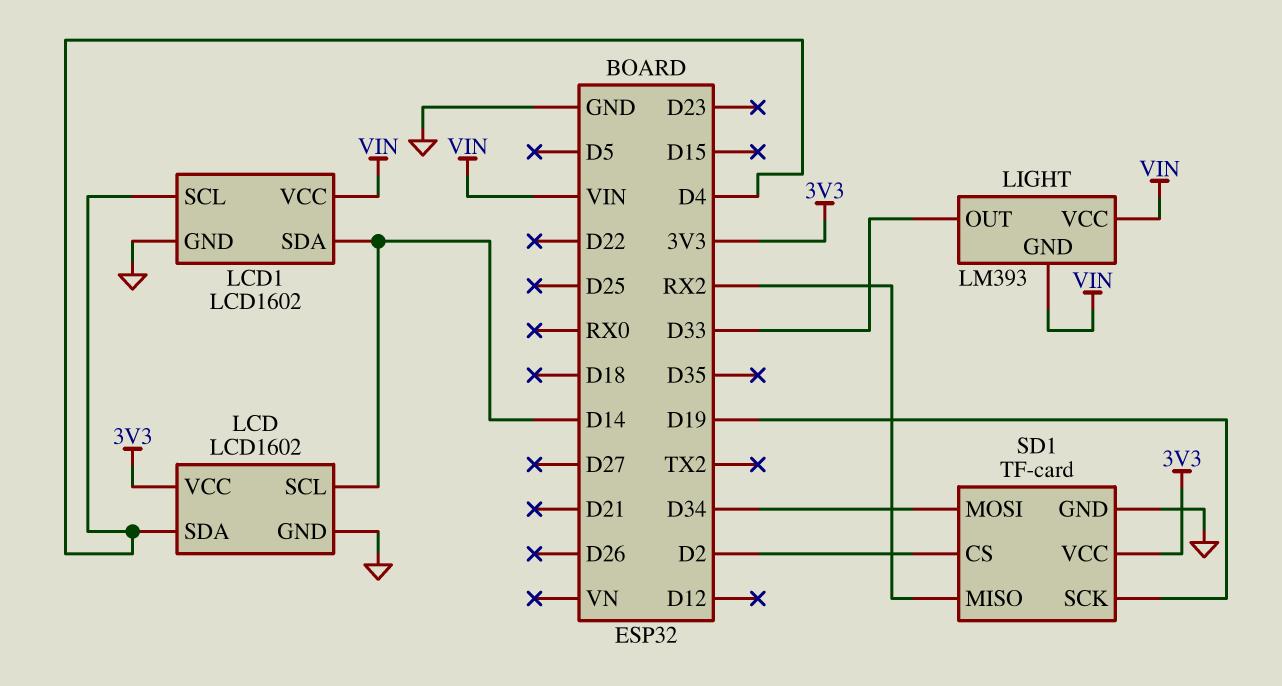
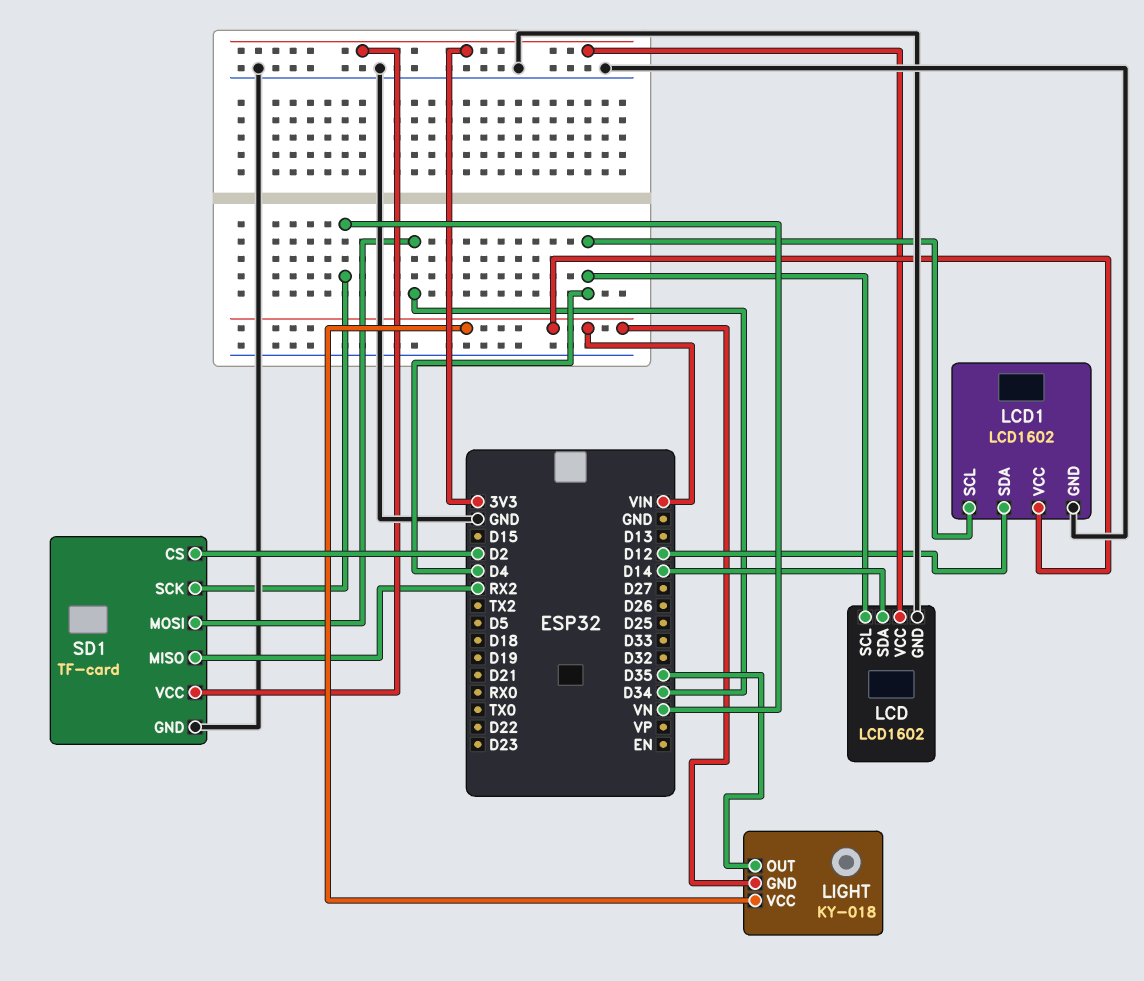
LCD pin SCL: D14 -> D4
LCD pin SDA: D4 -> D14
LCD1 pin SDA: D14 -> D12
LIGHT: LM393 -> KY-018
LIGHT pin OUT: D33 -> D35
SD1 pin SCK: D19 -> VN

